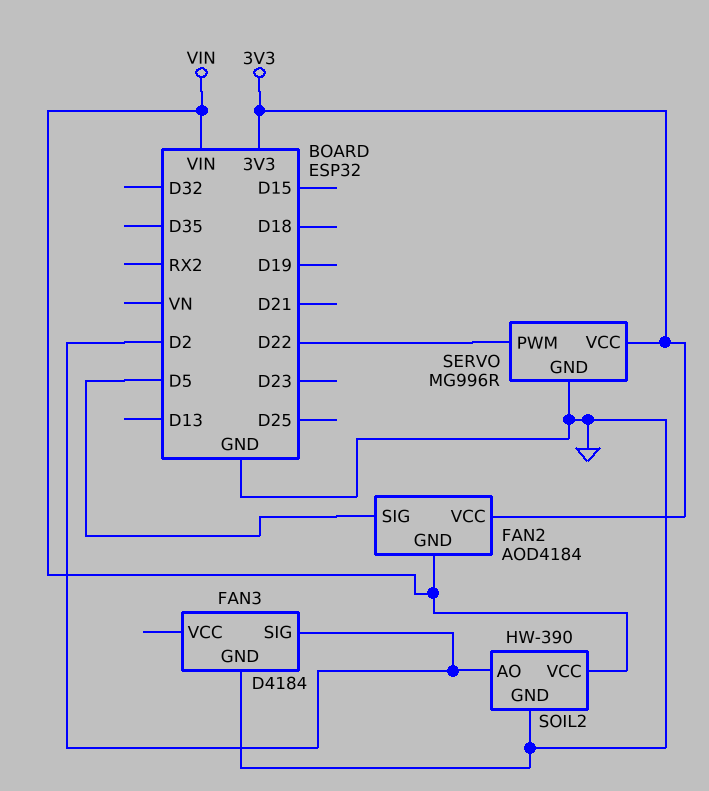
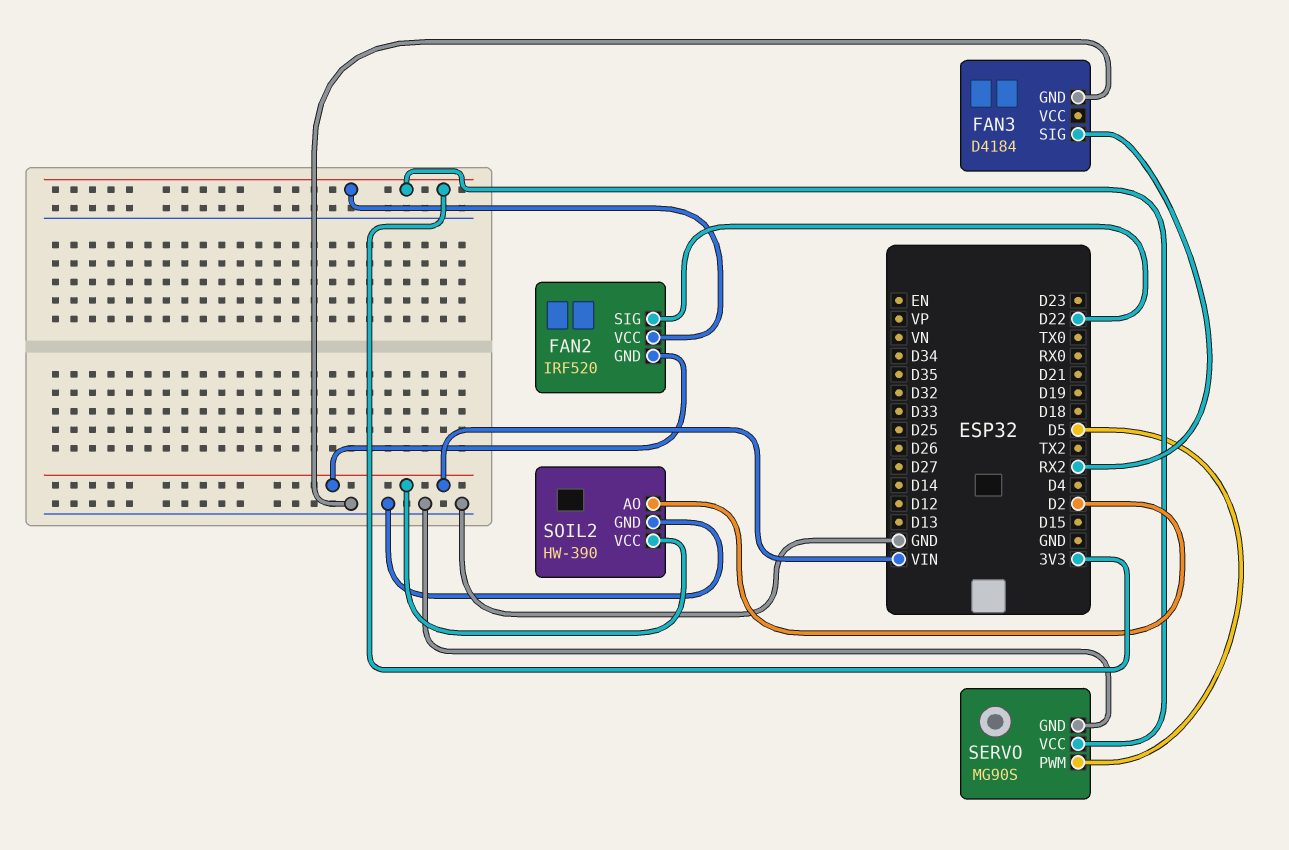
FAN2: AOD4184 -> IRF520
FAN2 pin SIG: D5 -> D22
FAN3 pin SIG: D2 -> RX2
SERVO: MG996R -> MG90S
SERVO pin PWM: D22 -> D5

